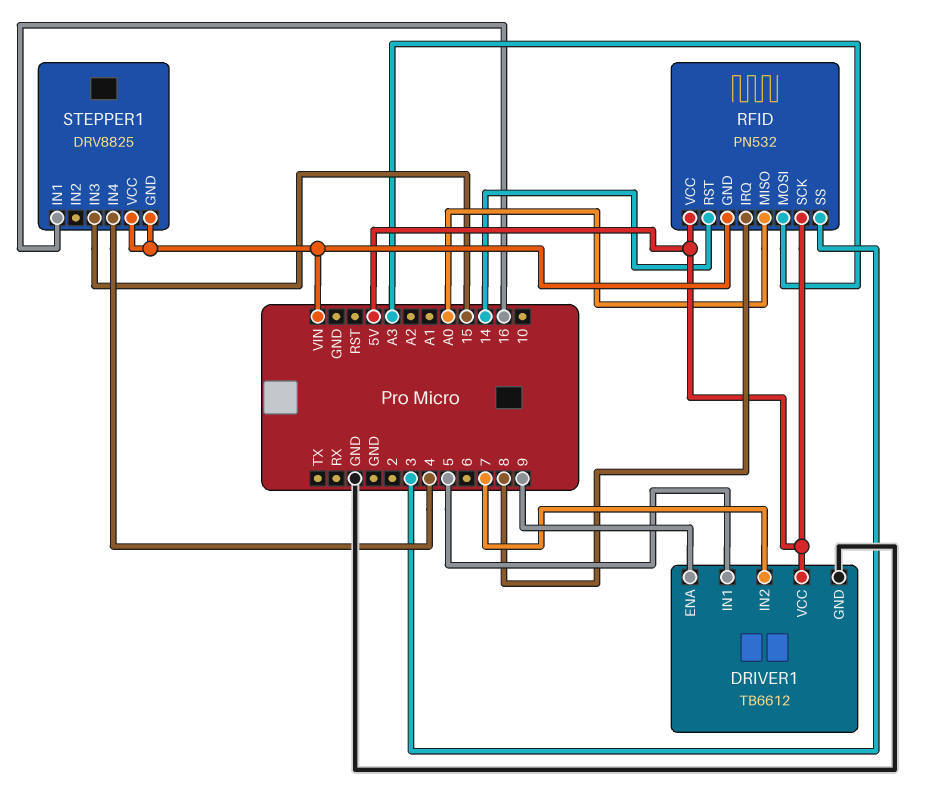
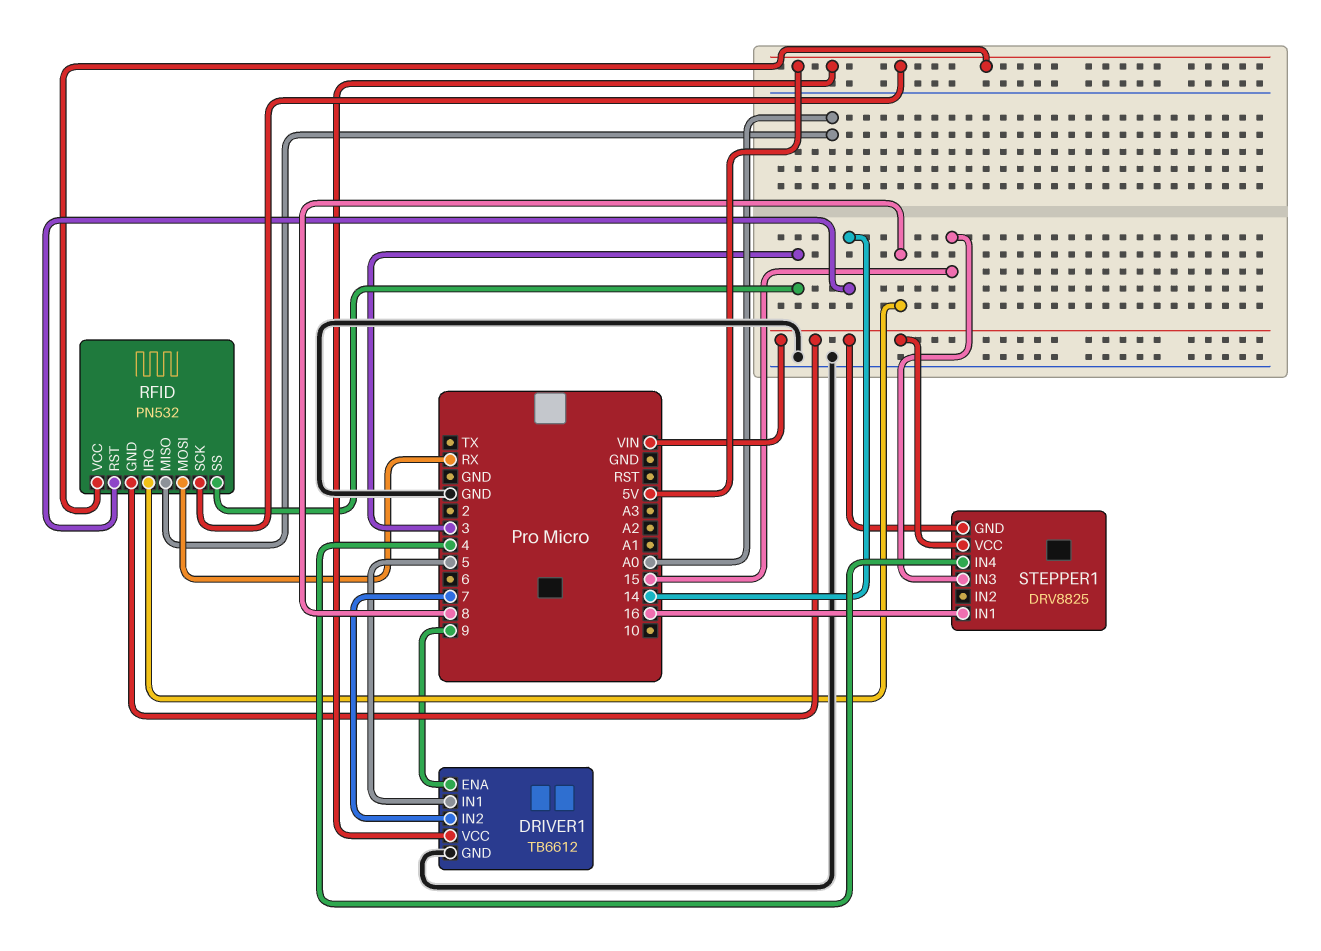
RFID pin MOSI: A3 -> RX

